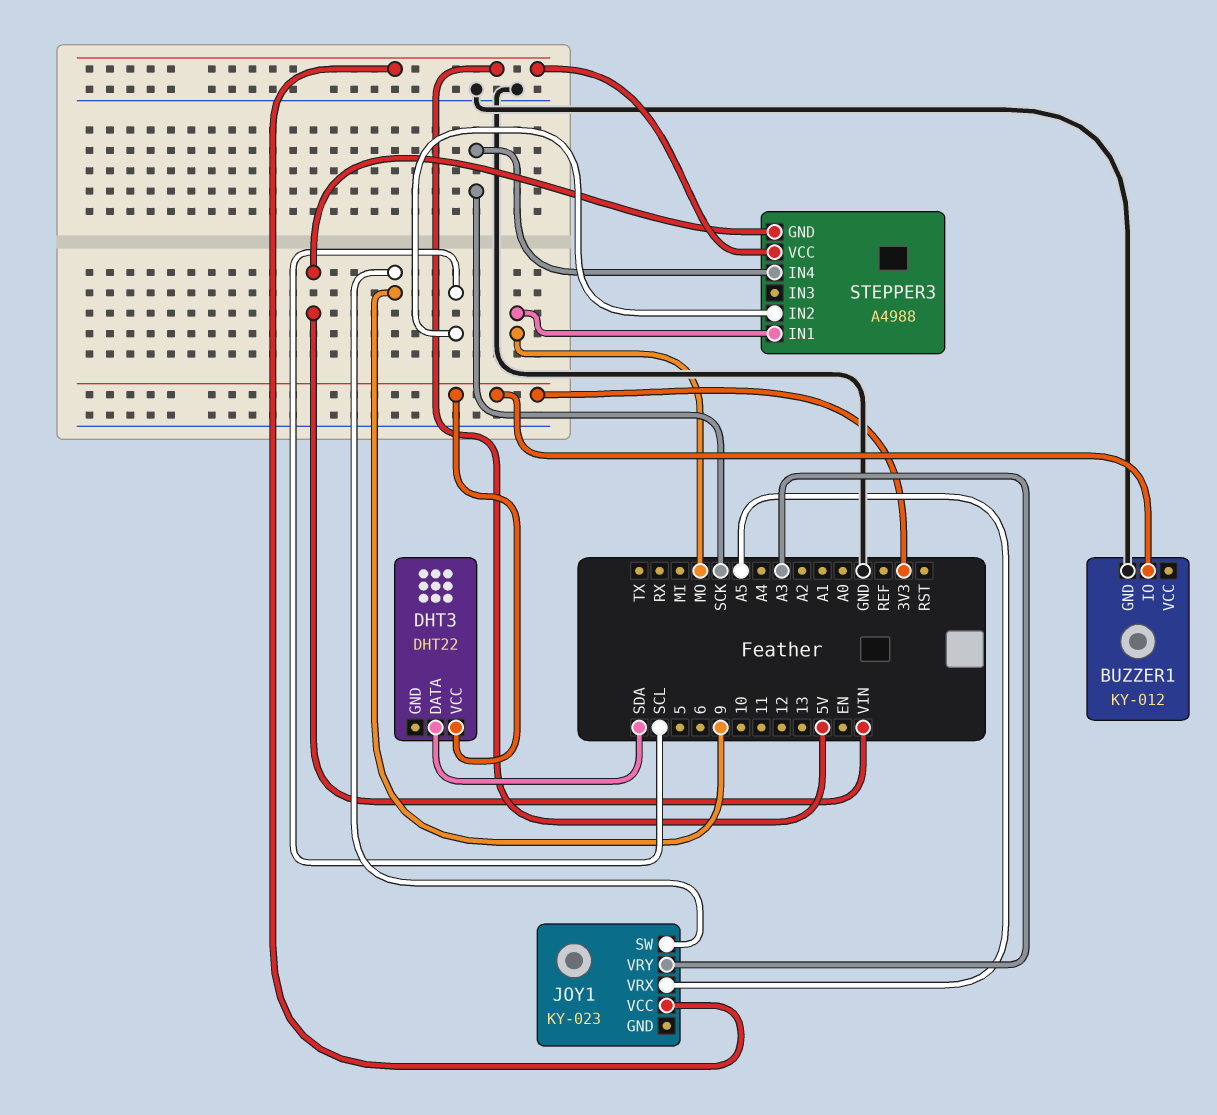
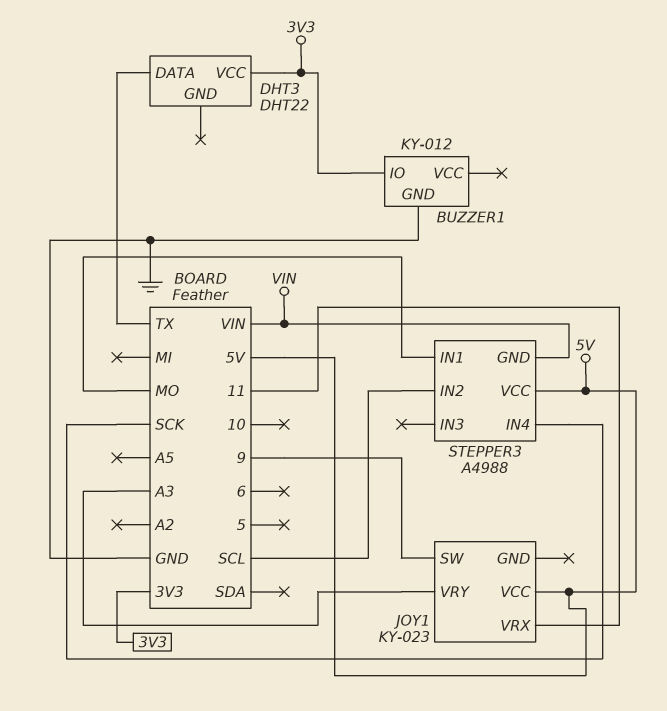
DHT3 pin DATA: SDA -> TX
JOY1 pin VRX: A5 -> 11

